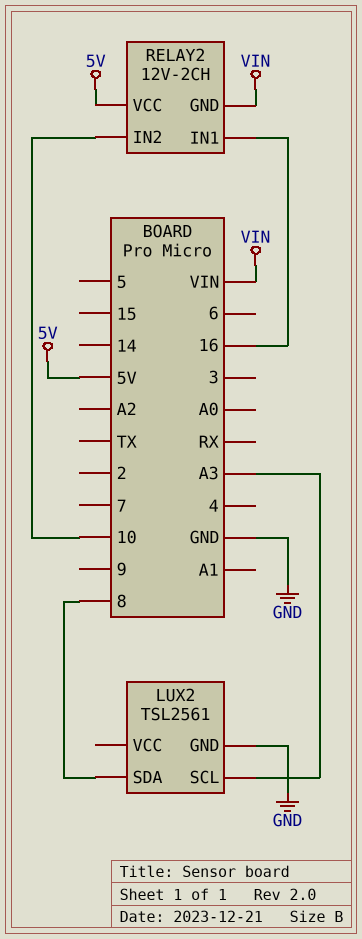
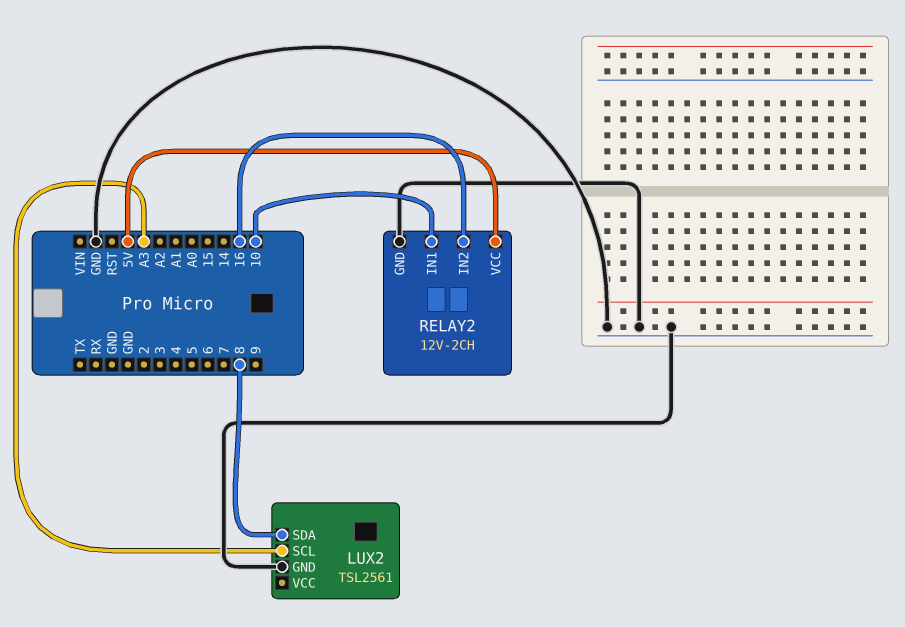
RELAY2 pin GND: VIN -> GND
RELAY2 pin IN1: 16 -> 10
RELAY2 pin IN2: 10 -> 16

